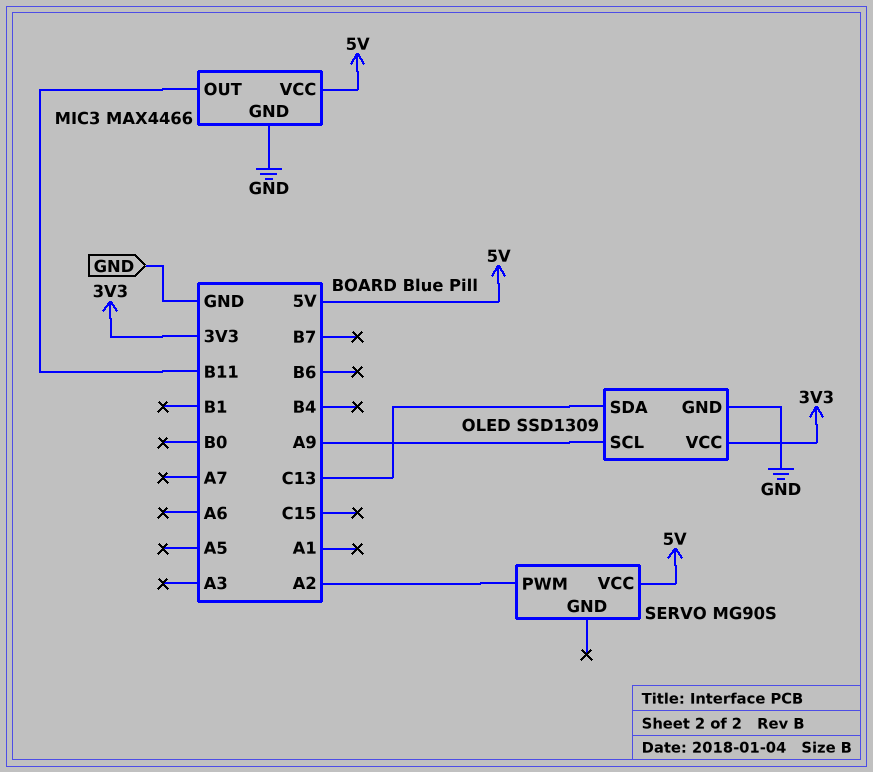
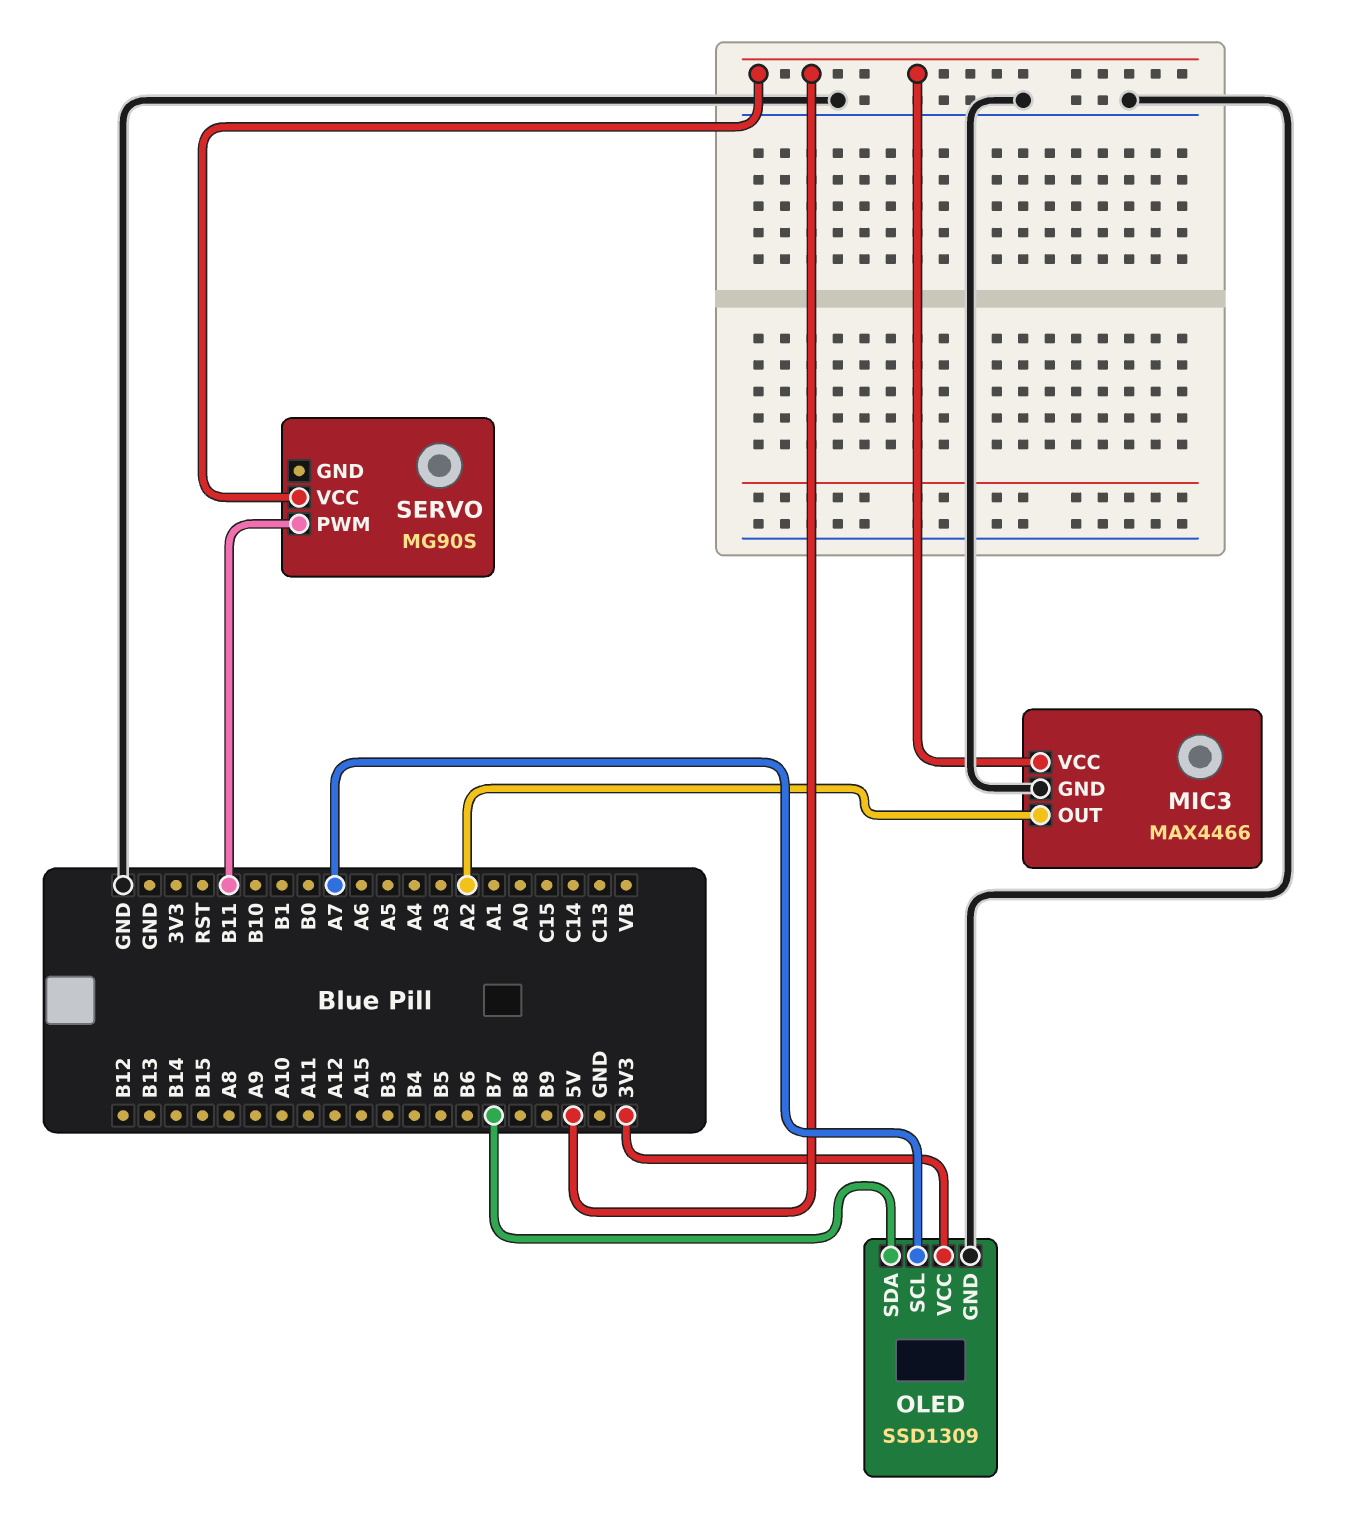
MIC3 pin OUT: B11 -> A2
OLED pin SCL: A9 -> A7
OLED pin SDA: C13 -> B7
SERVO pin PWM: A2 -> B11

